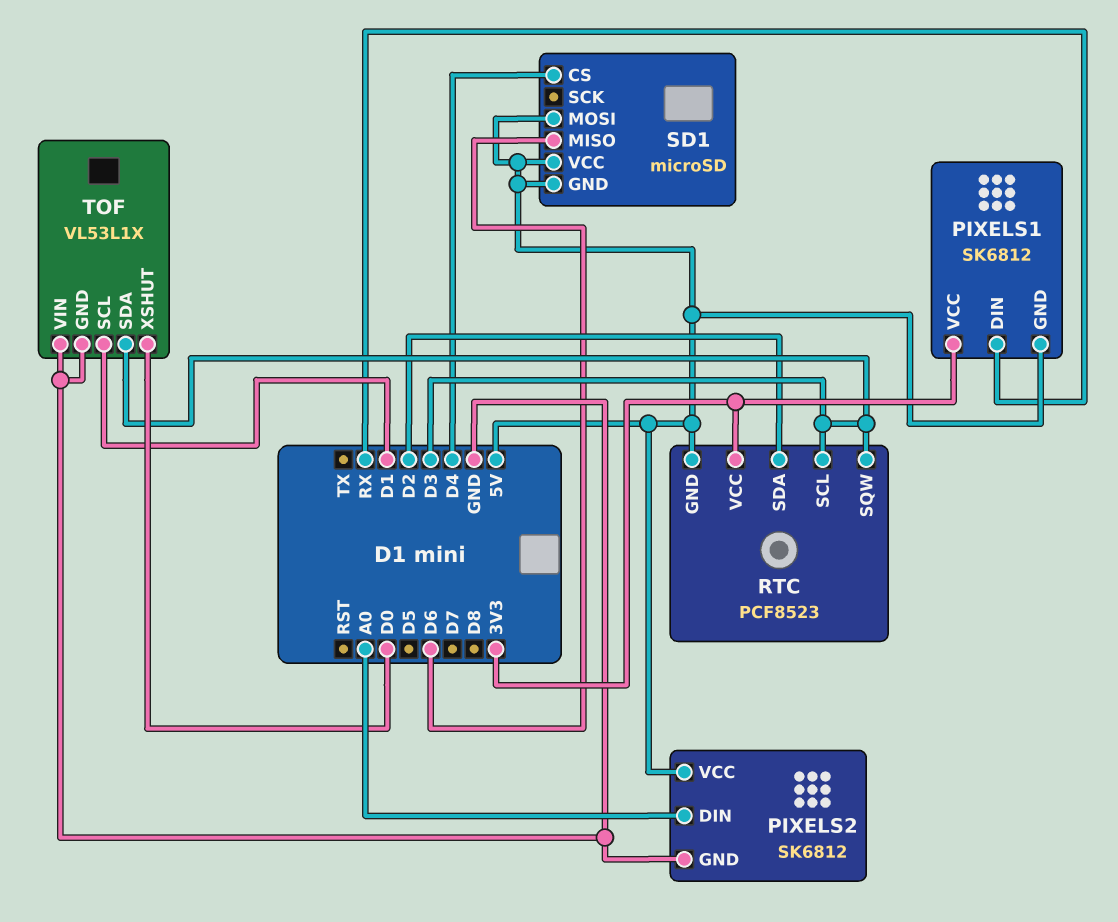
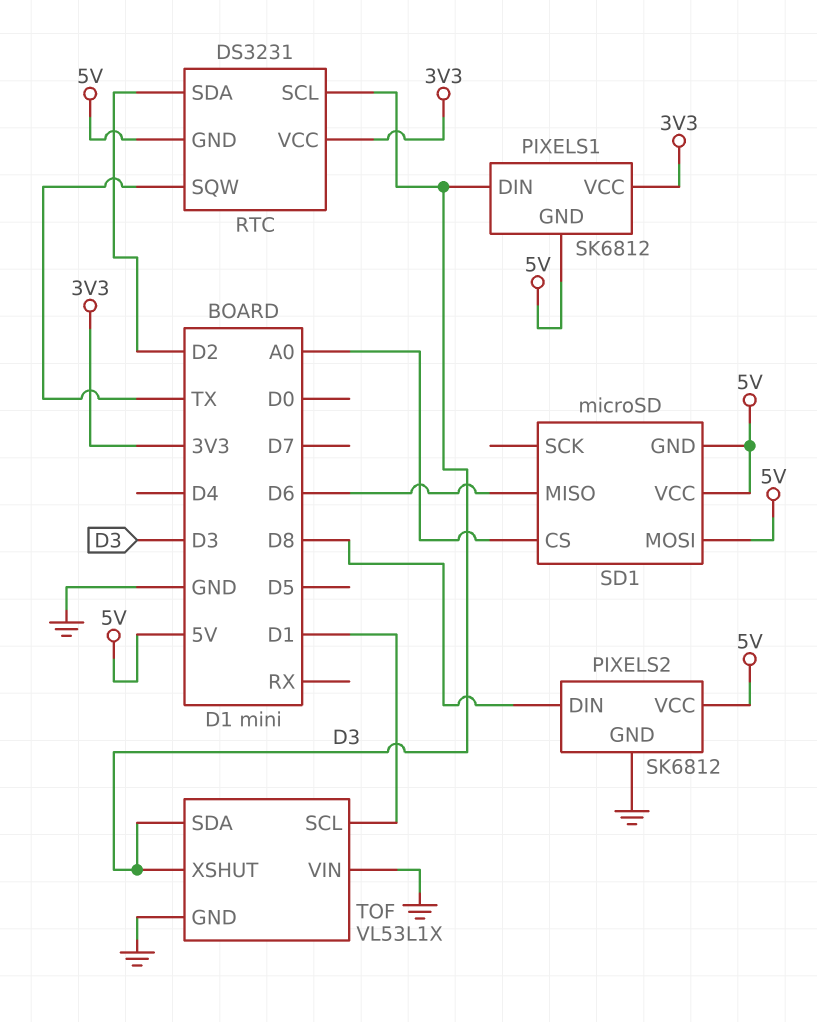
PIXELS1 pin DIN: RX -> D3
PIXELS2 pin DIN: A0 -> D8
RTC: PCF8523 -> DS3231
RTC pin SQW: D3 -> TX
SD1 pin CS: D4 -> A0
TOF pin XSHUT: D0 -> D3

